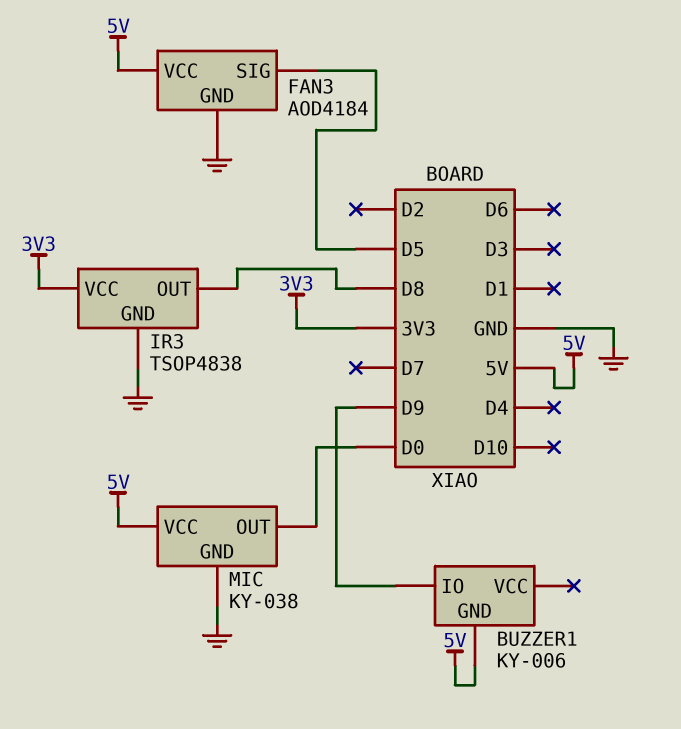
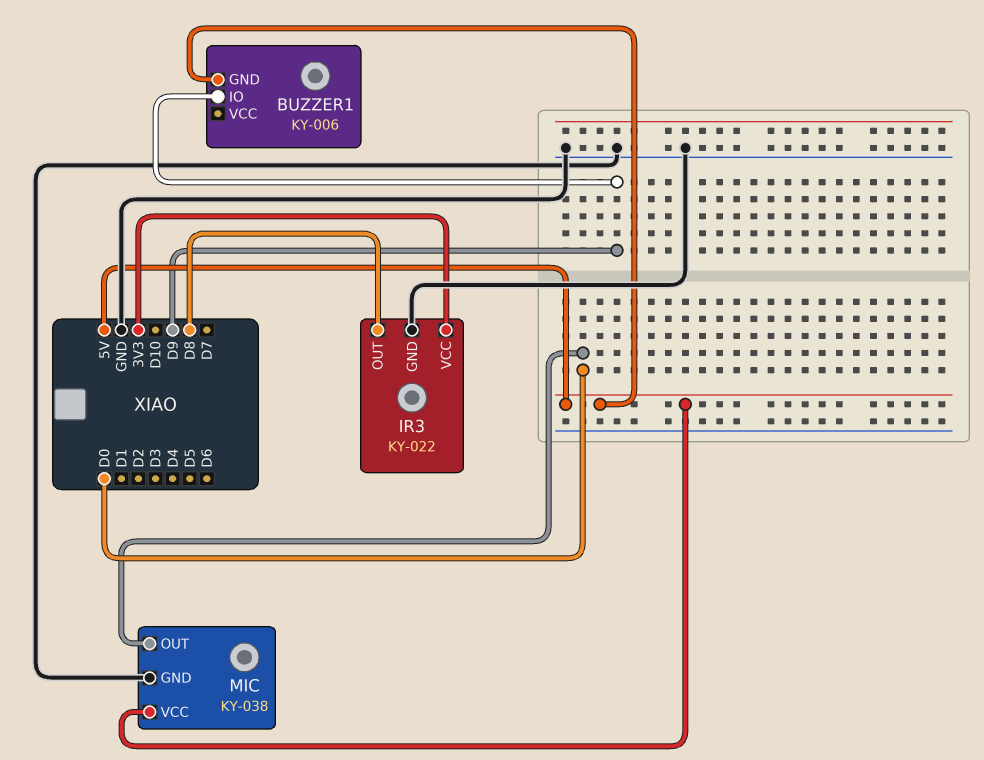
FAN3: AOD4184 -> none
FAN3 pin GND: GND -> none
FAN3 pin SIG: D5 -> none
FAN3 pin VCC: 5V -> none
IR3: TSOP4838 -> KY-022

